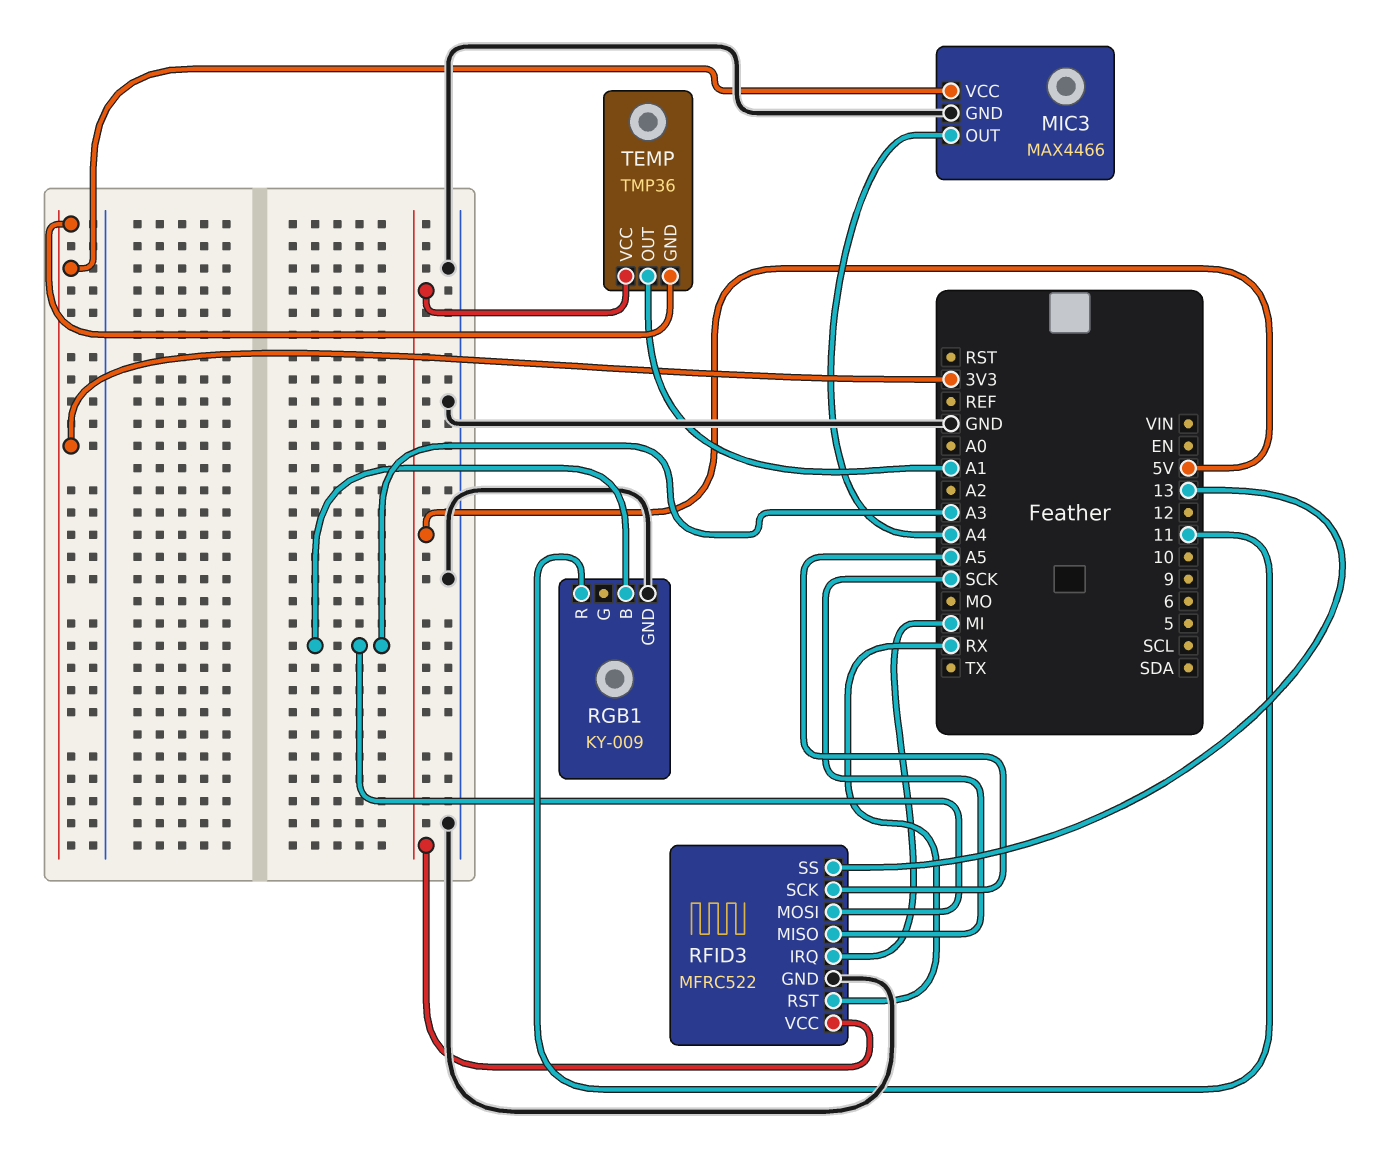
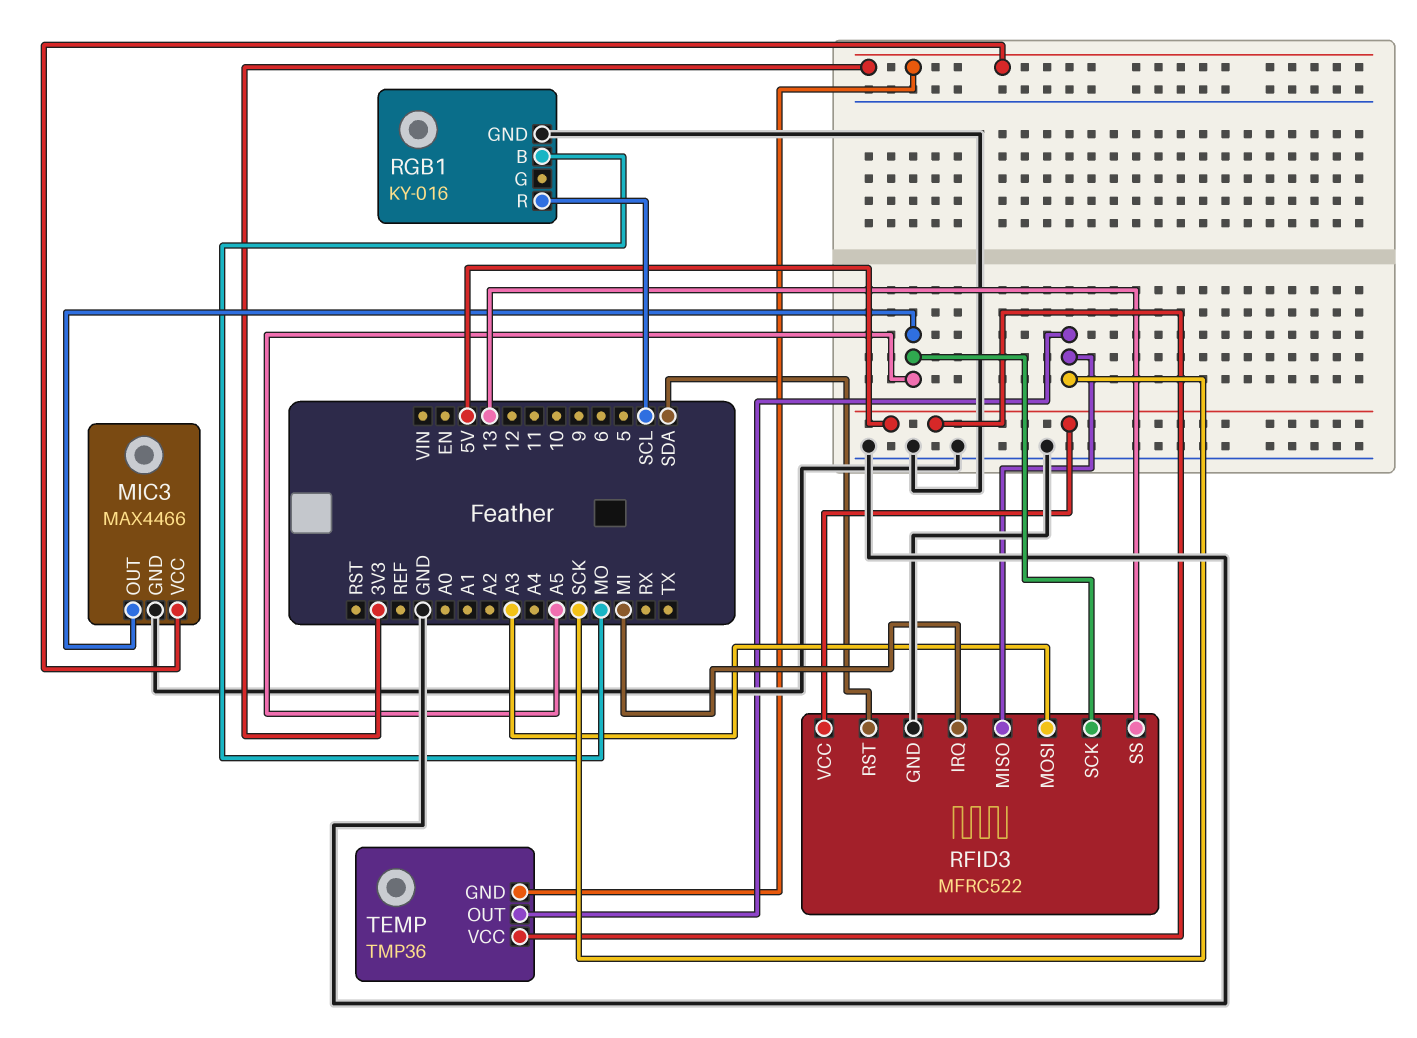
MIC3 pin OUT: A4 -> A5
RFID3 pin RST: RX -> SDA
RGB1: KY-009 -> KY-016
RGB1 pin B: A3 -> MO
RGB1 pin R: 11 -> SCL
TEMP pin OUT: A1 -> SCK

